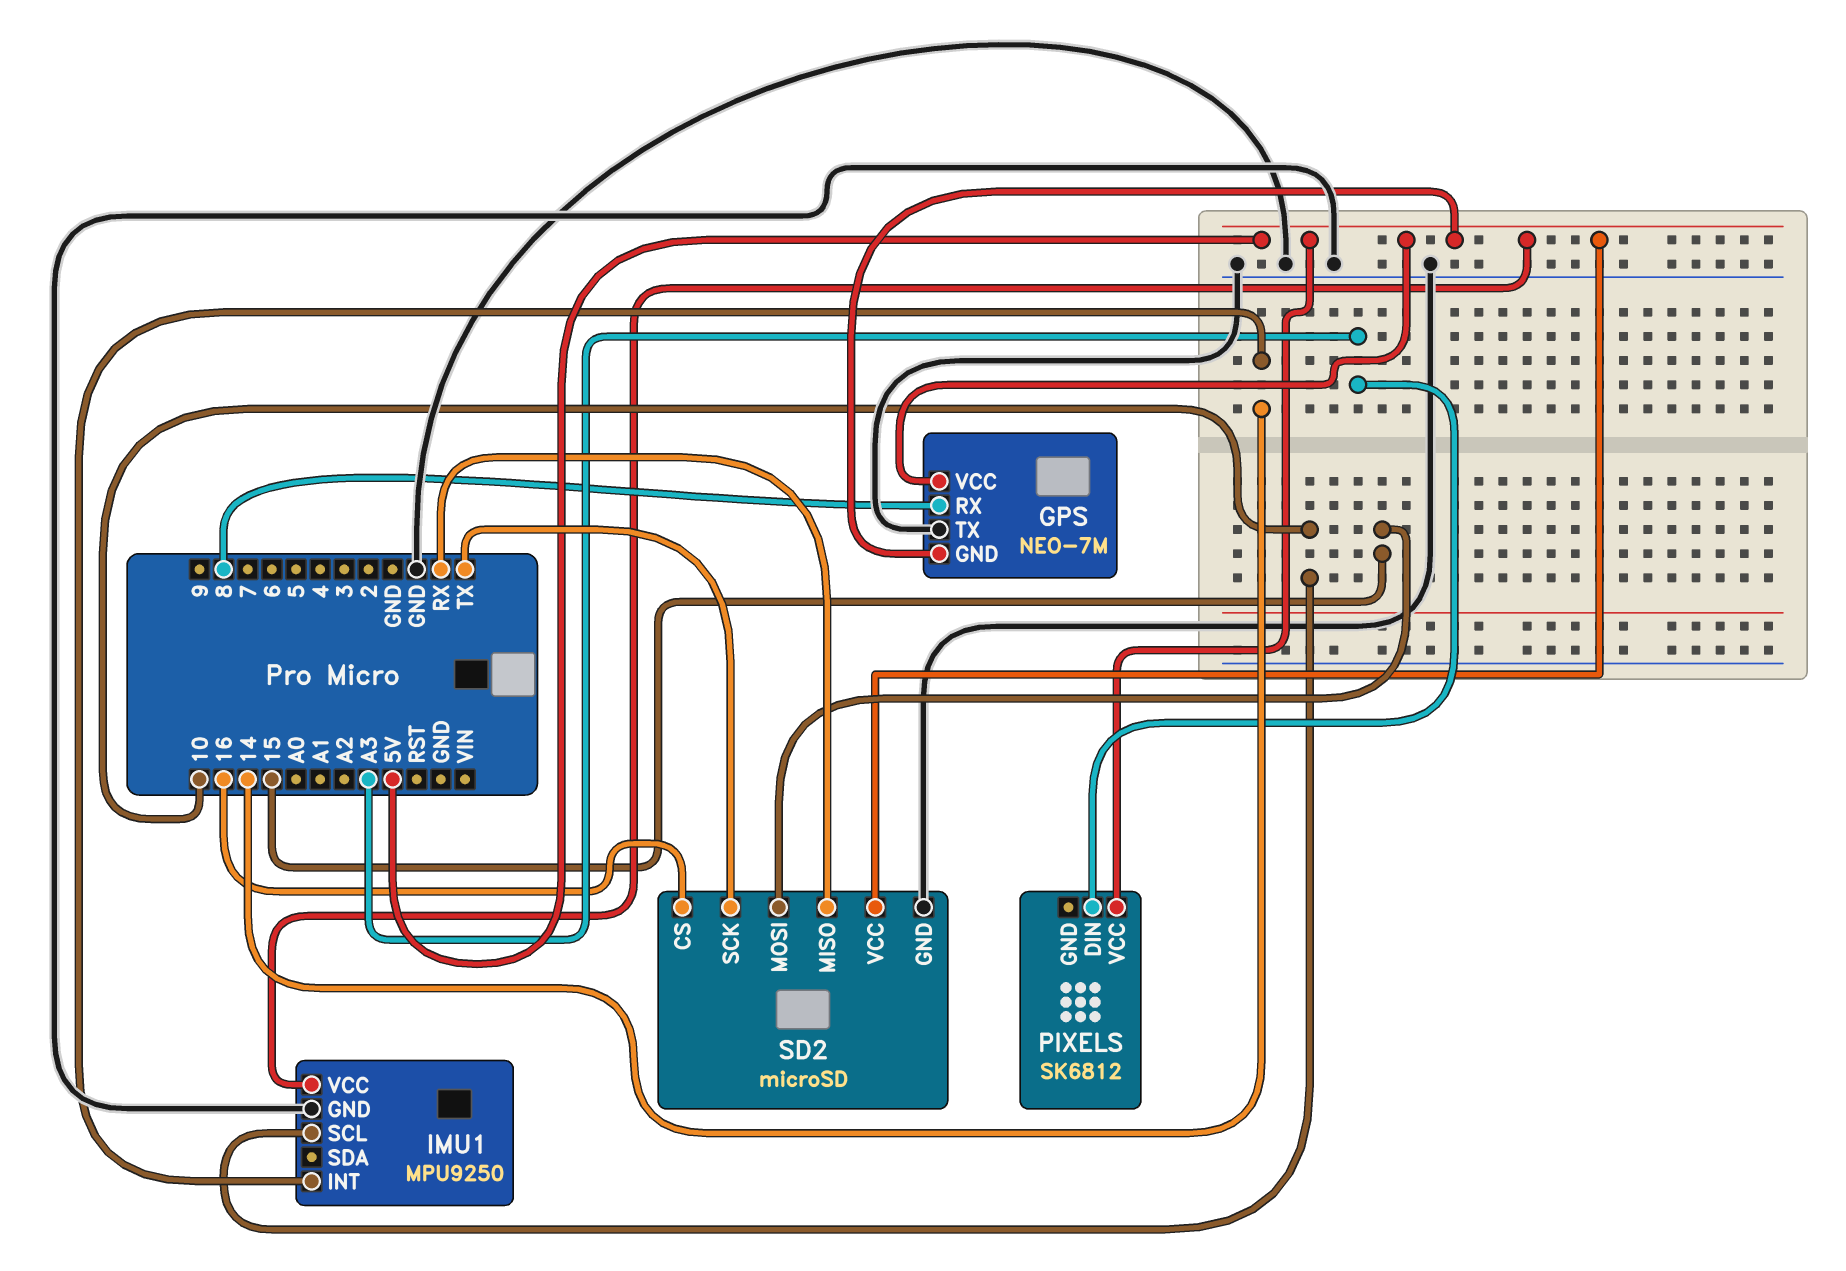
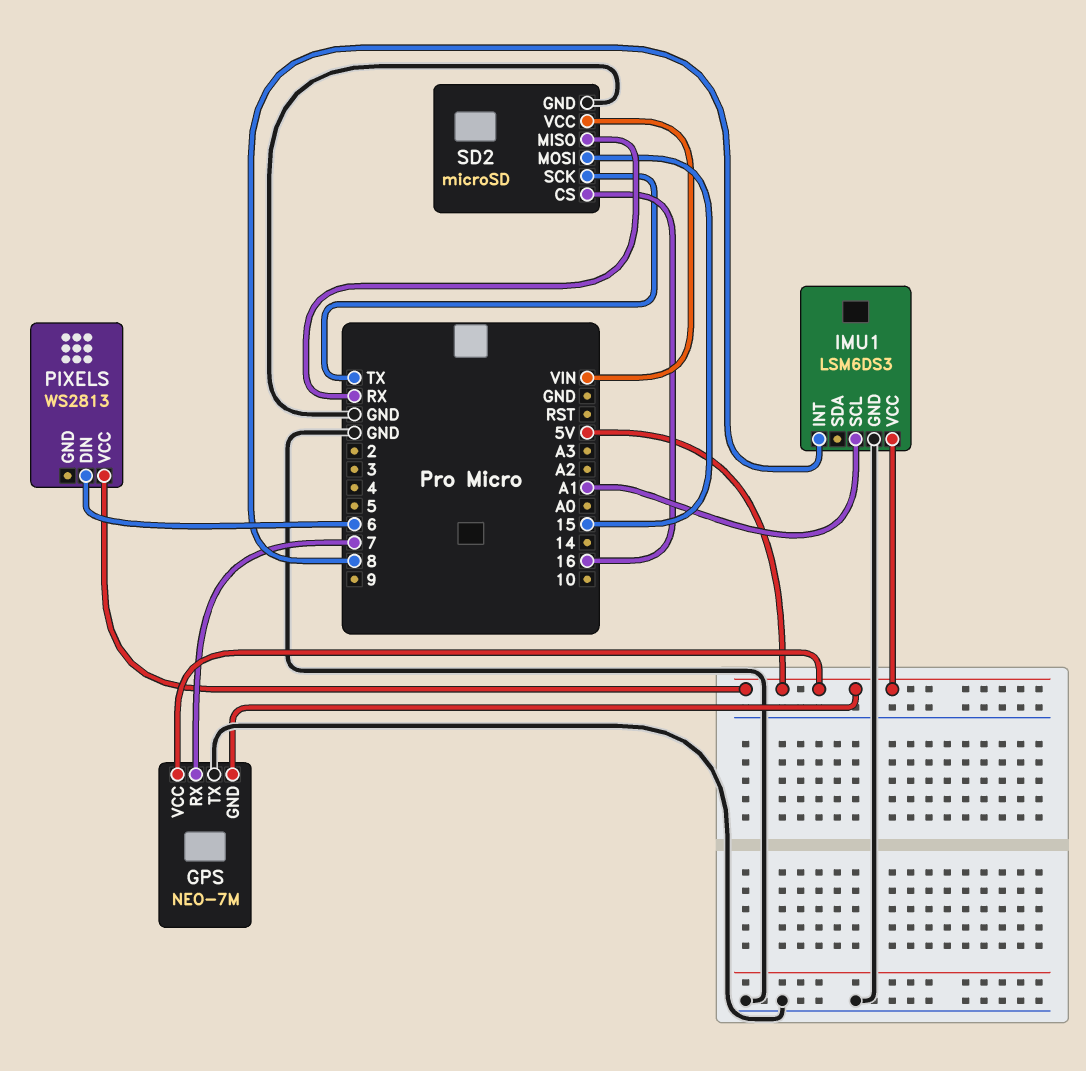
GPS pin RX: 8 -> 7
IMU1: MPU9250 -> LSM6DS3
IMU1 pin INT: 14 -> 8
IMU1 pin SCL: 10 -> A1
PIXELS: SK6812 -> WS2813
PIXELS pin DIN: A3 -> 6
SD2 pin VCC: 5V -> VIN

